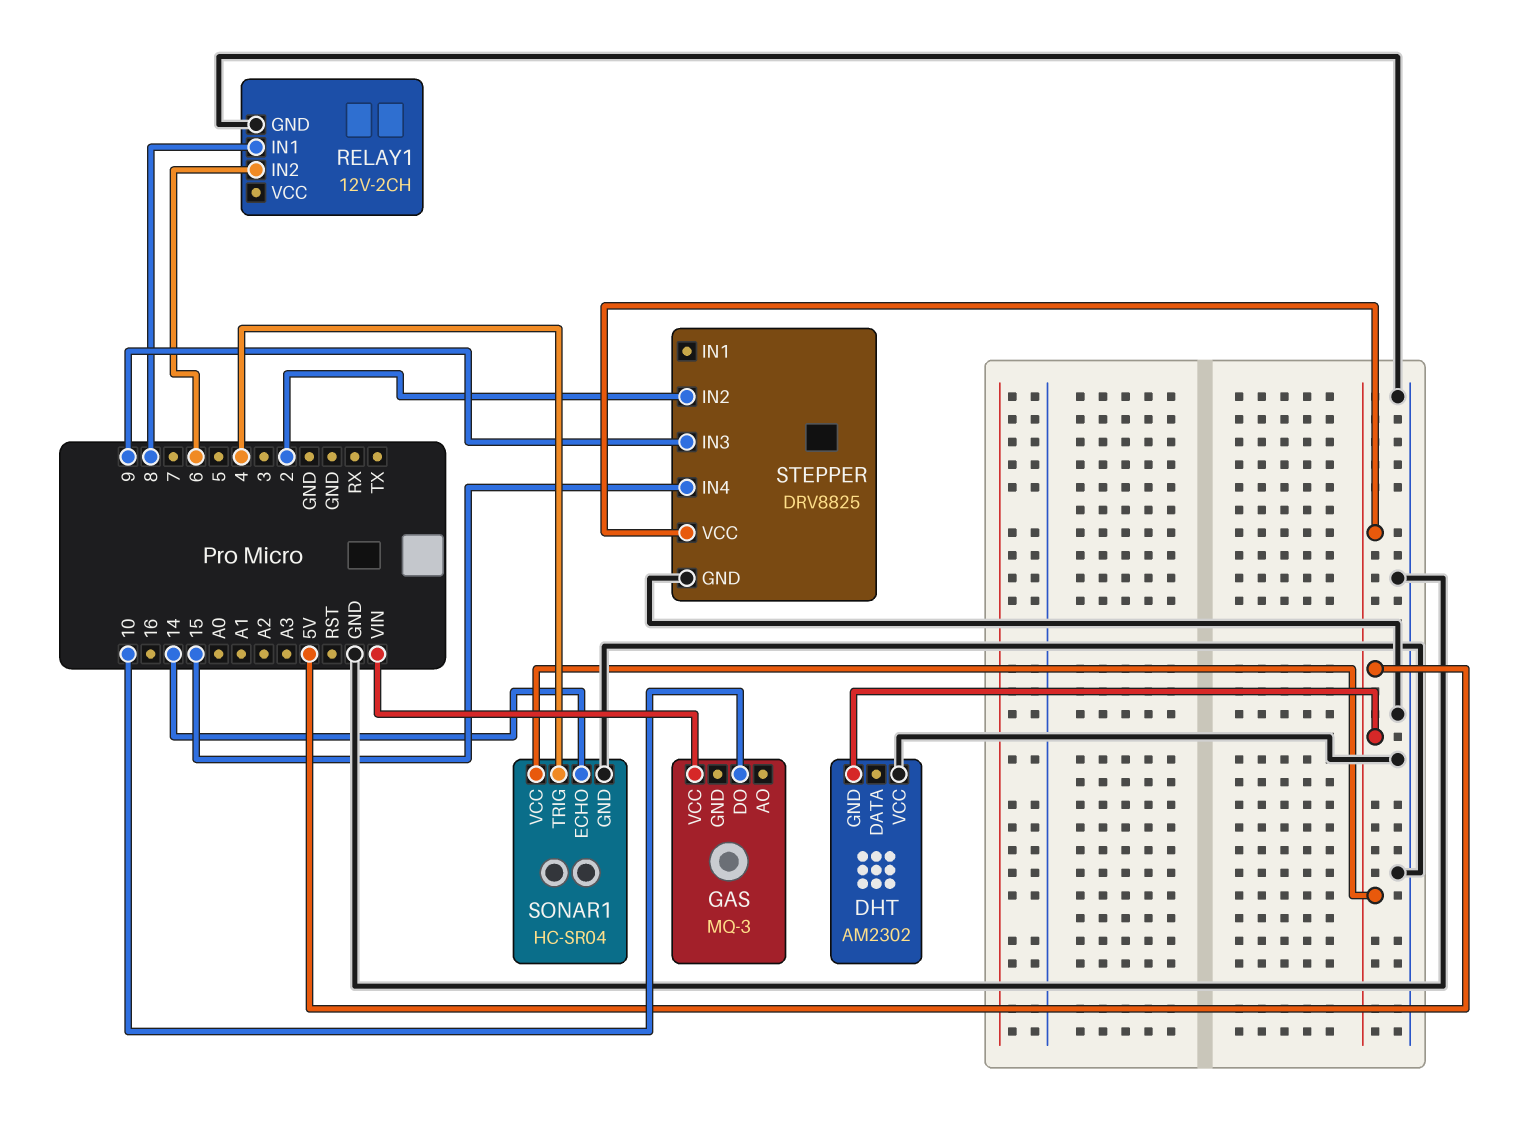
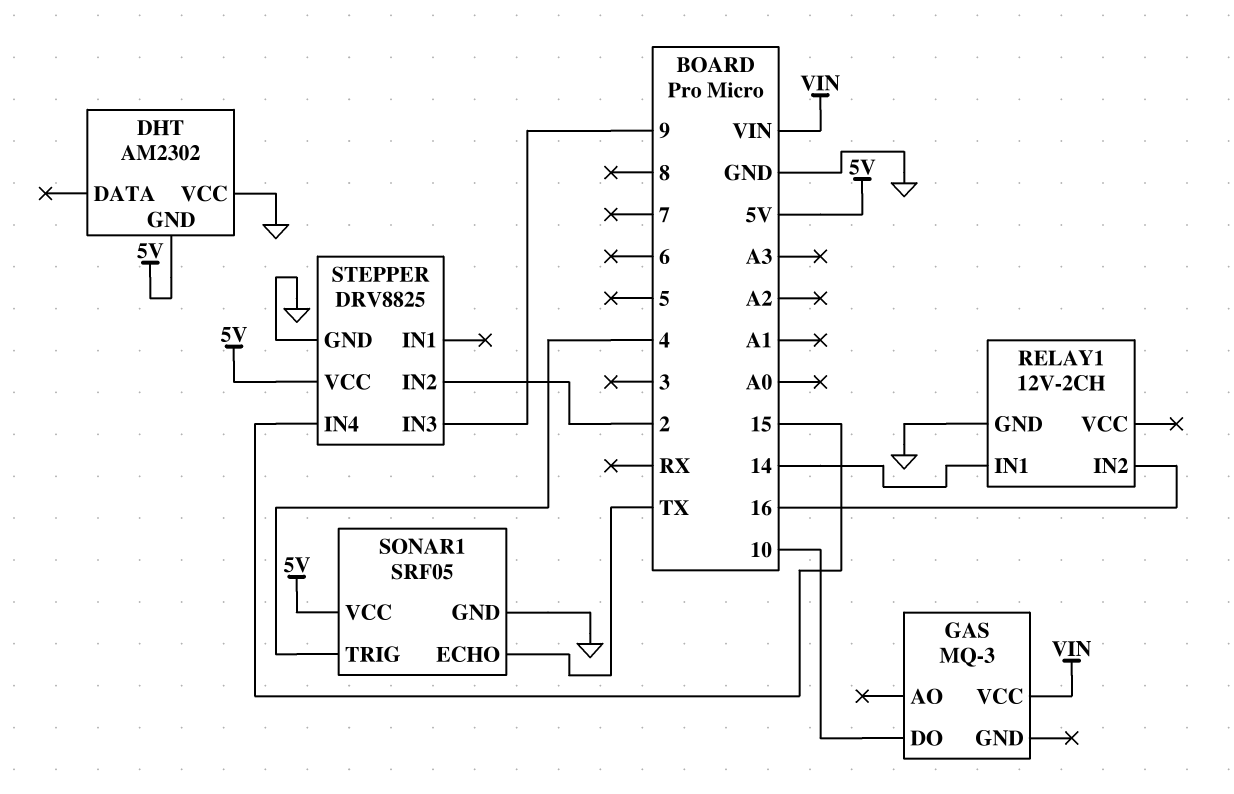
RELAY1 pin IN1: 8 -> 14
RELAY1 pin IN2: 6 -> 16
SONAR1: HC-SR04 -> SRF05
SONAR1 pin ECHO: 14 -> TX

